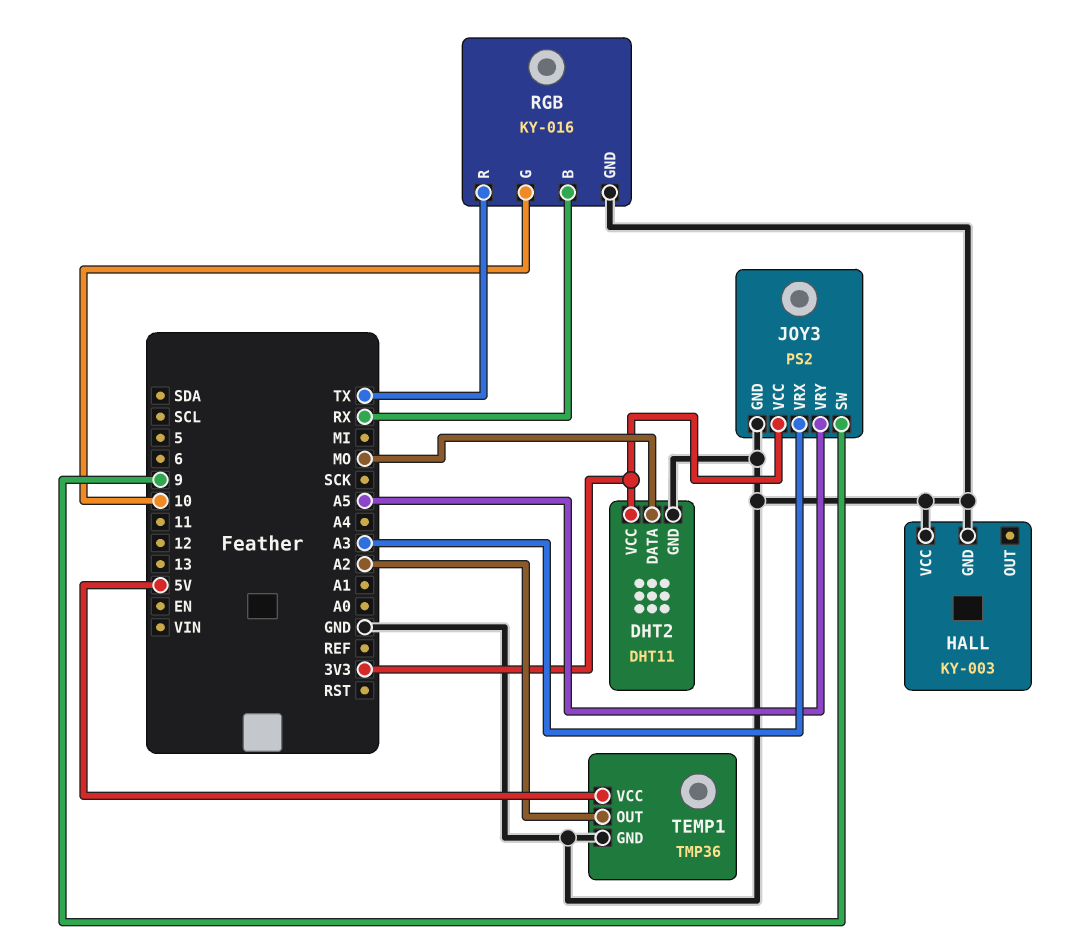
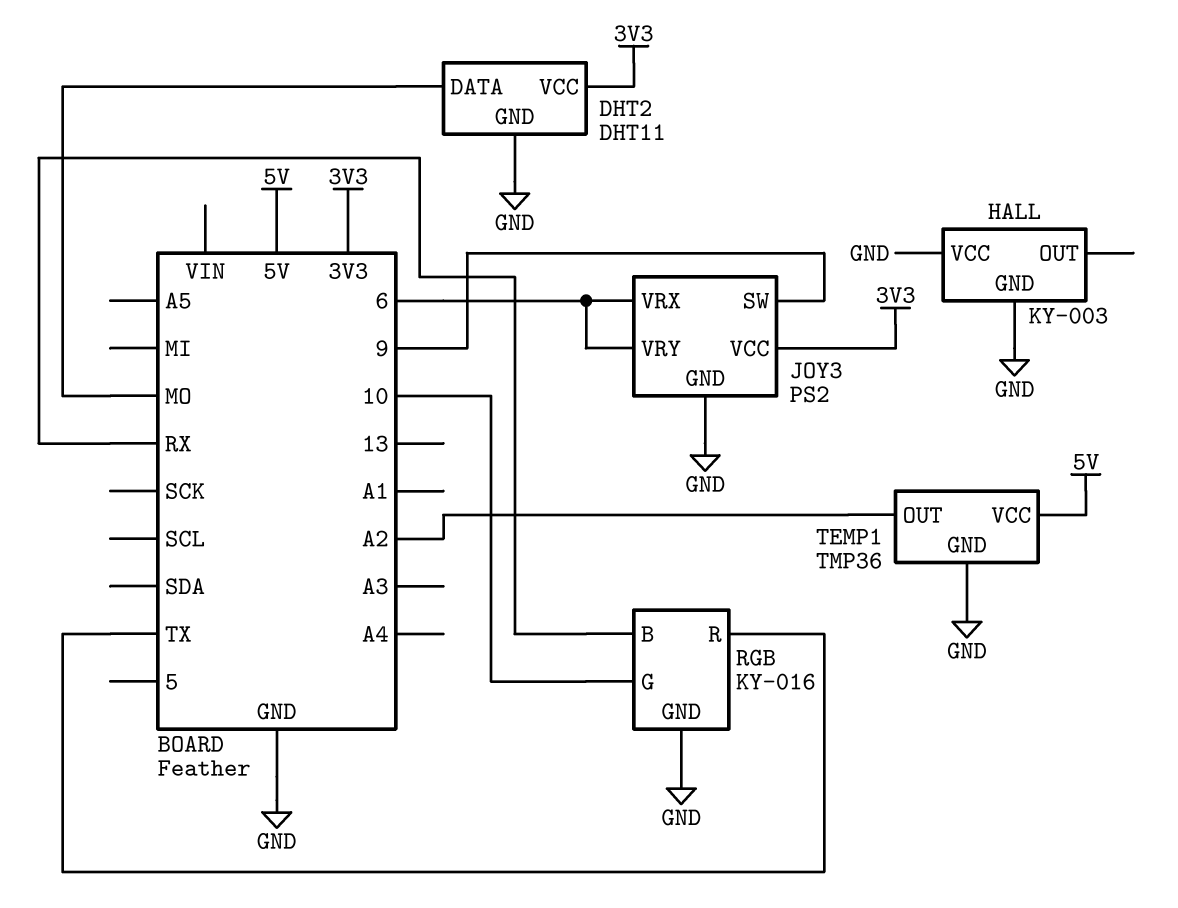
JOY3 pin VRX: A3 -> 6
JOY3 pin VRY: A5 -> 6

